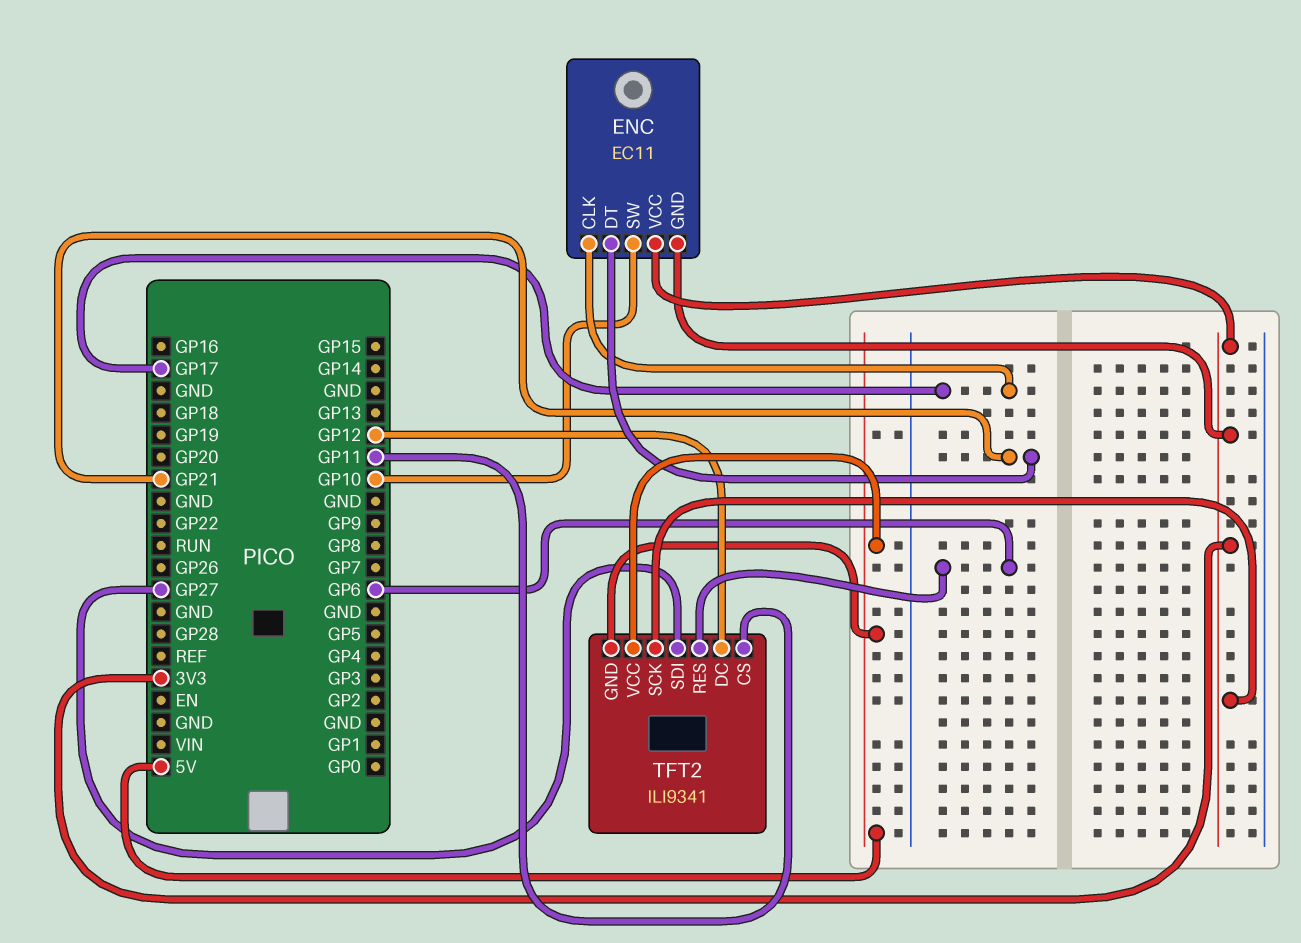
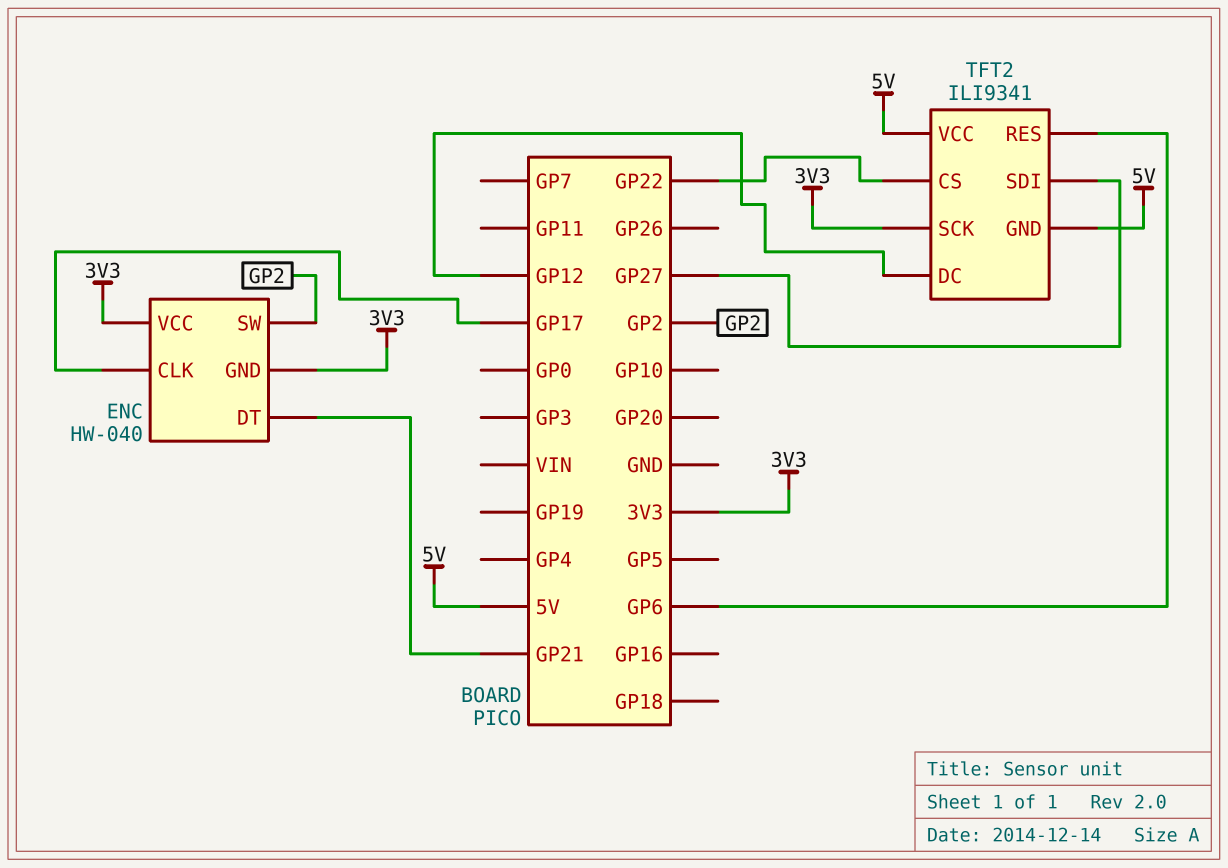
ENC: EC11 -> HW-040
ENC pin SW: GP10 -> GP2
TFT2 pin CS: GP11 -> GP22

